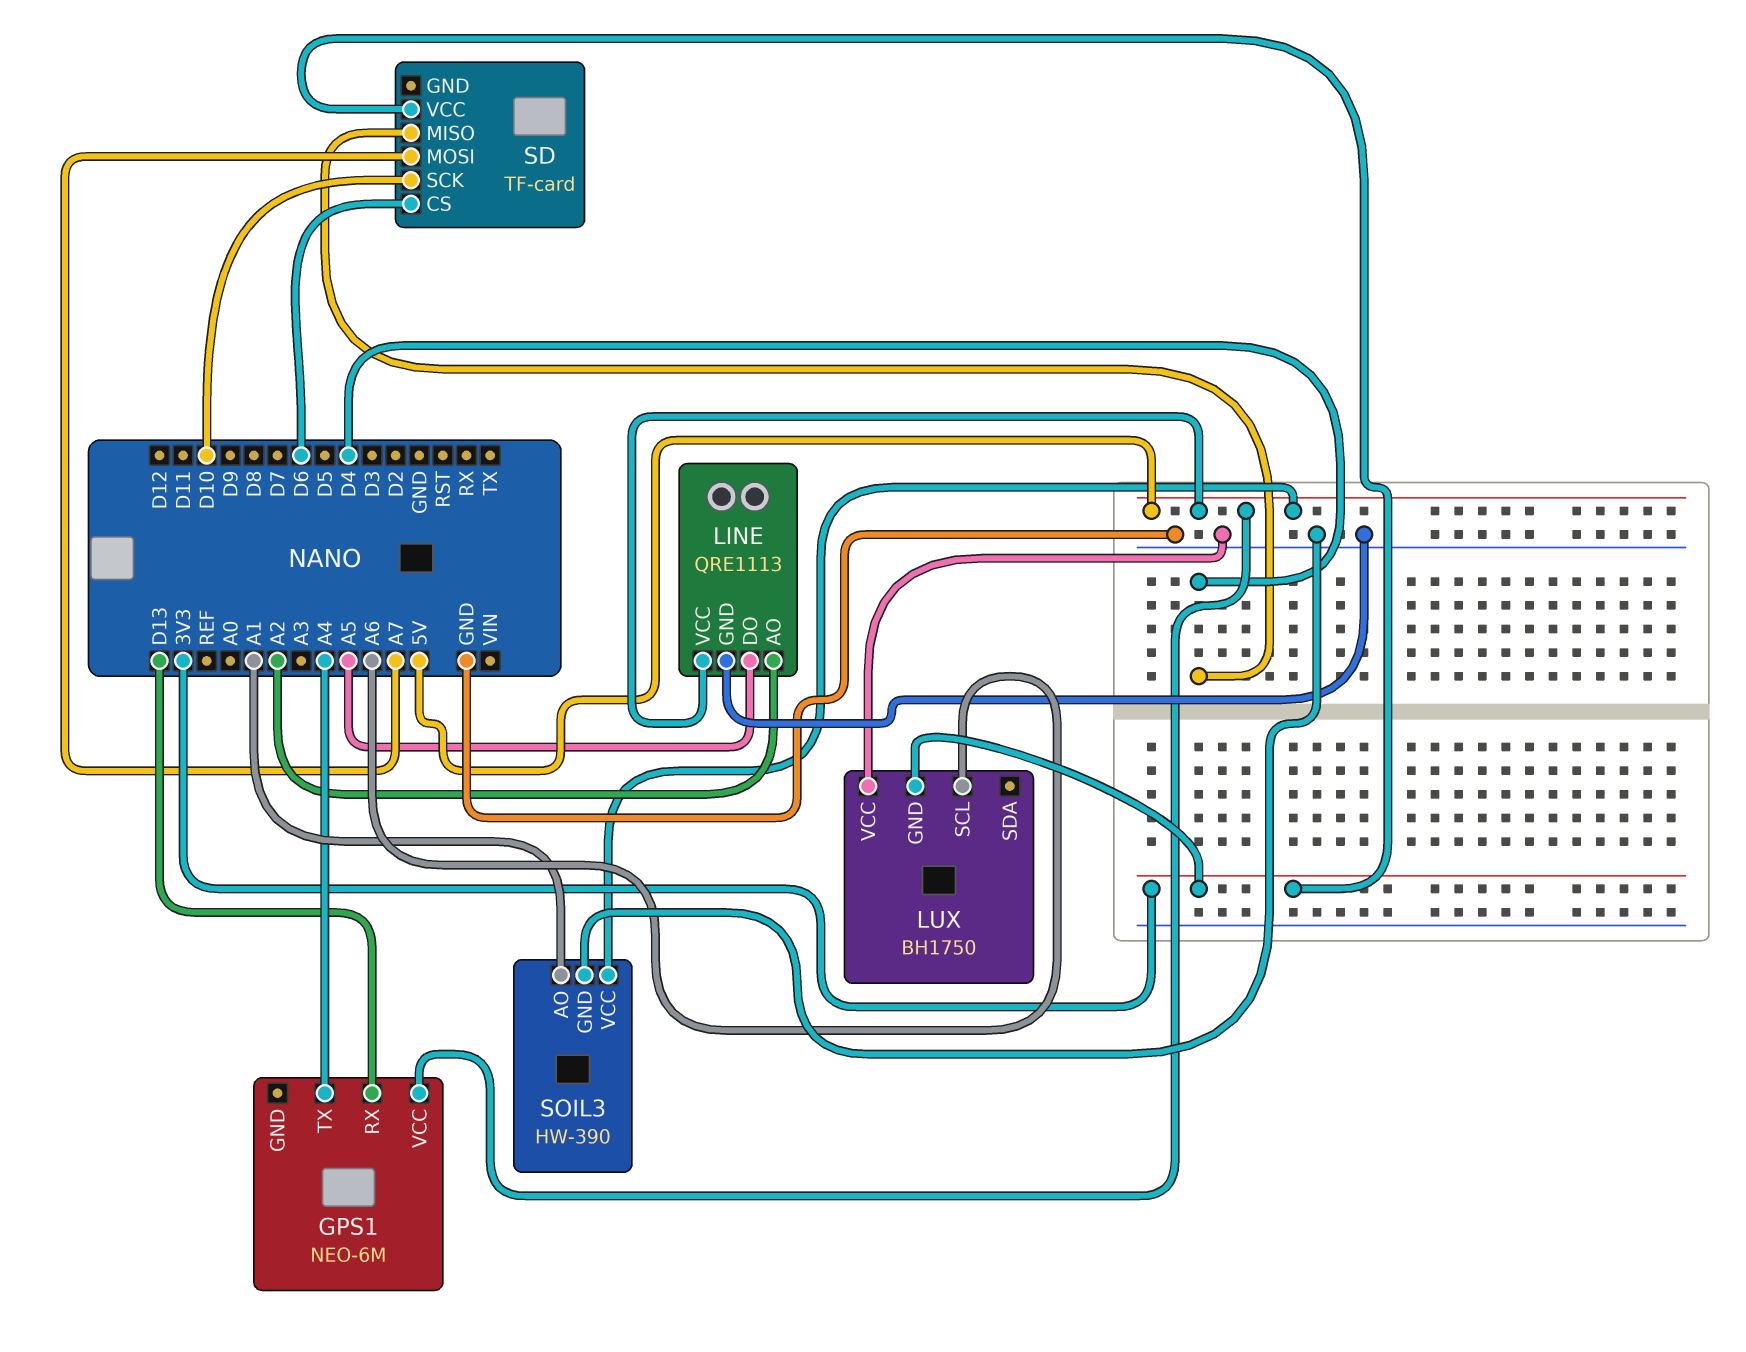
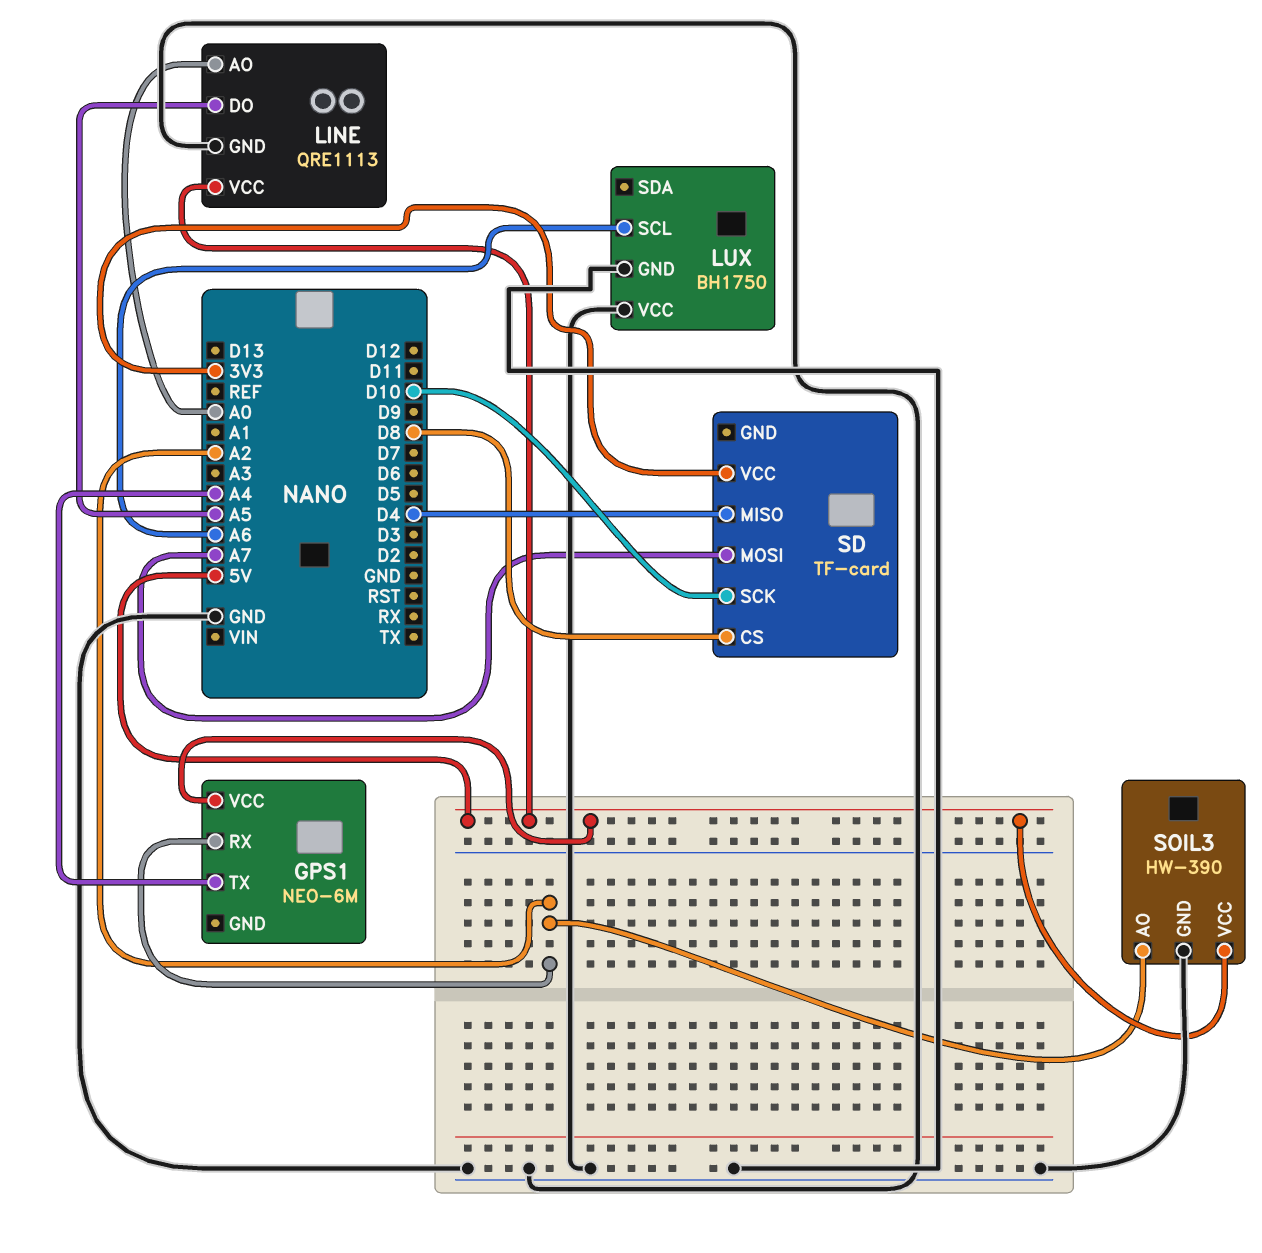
GPS1 pin RX: D13 -> A2
LINE pin AO: A2 -> A0
LUX pin GND: 3V3 -> GND
SD pin CS: D6 -> D8
SOIL3 pin AO: A1 -> A2

